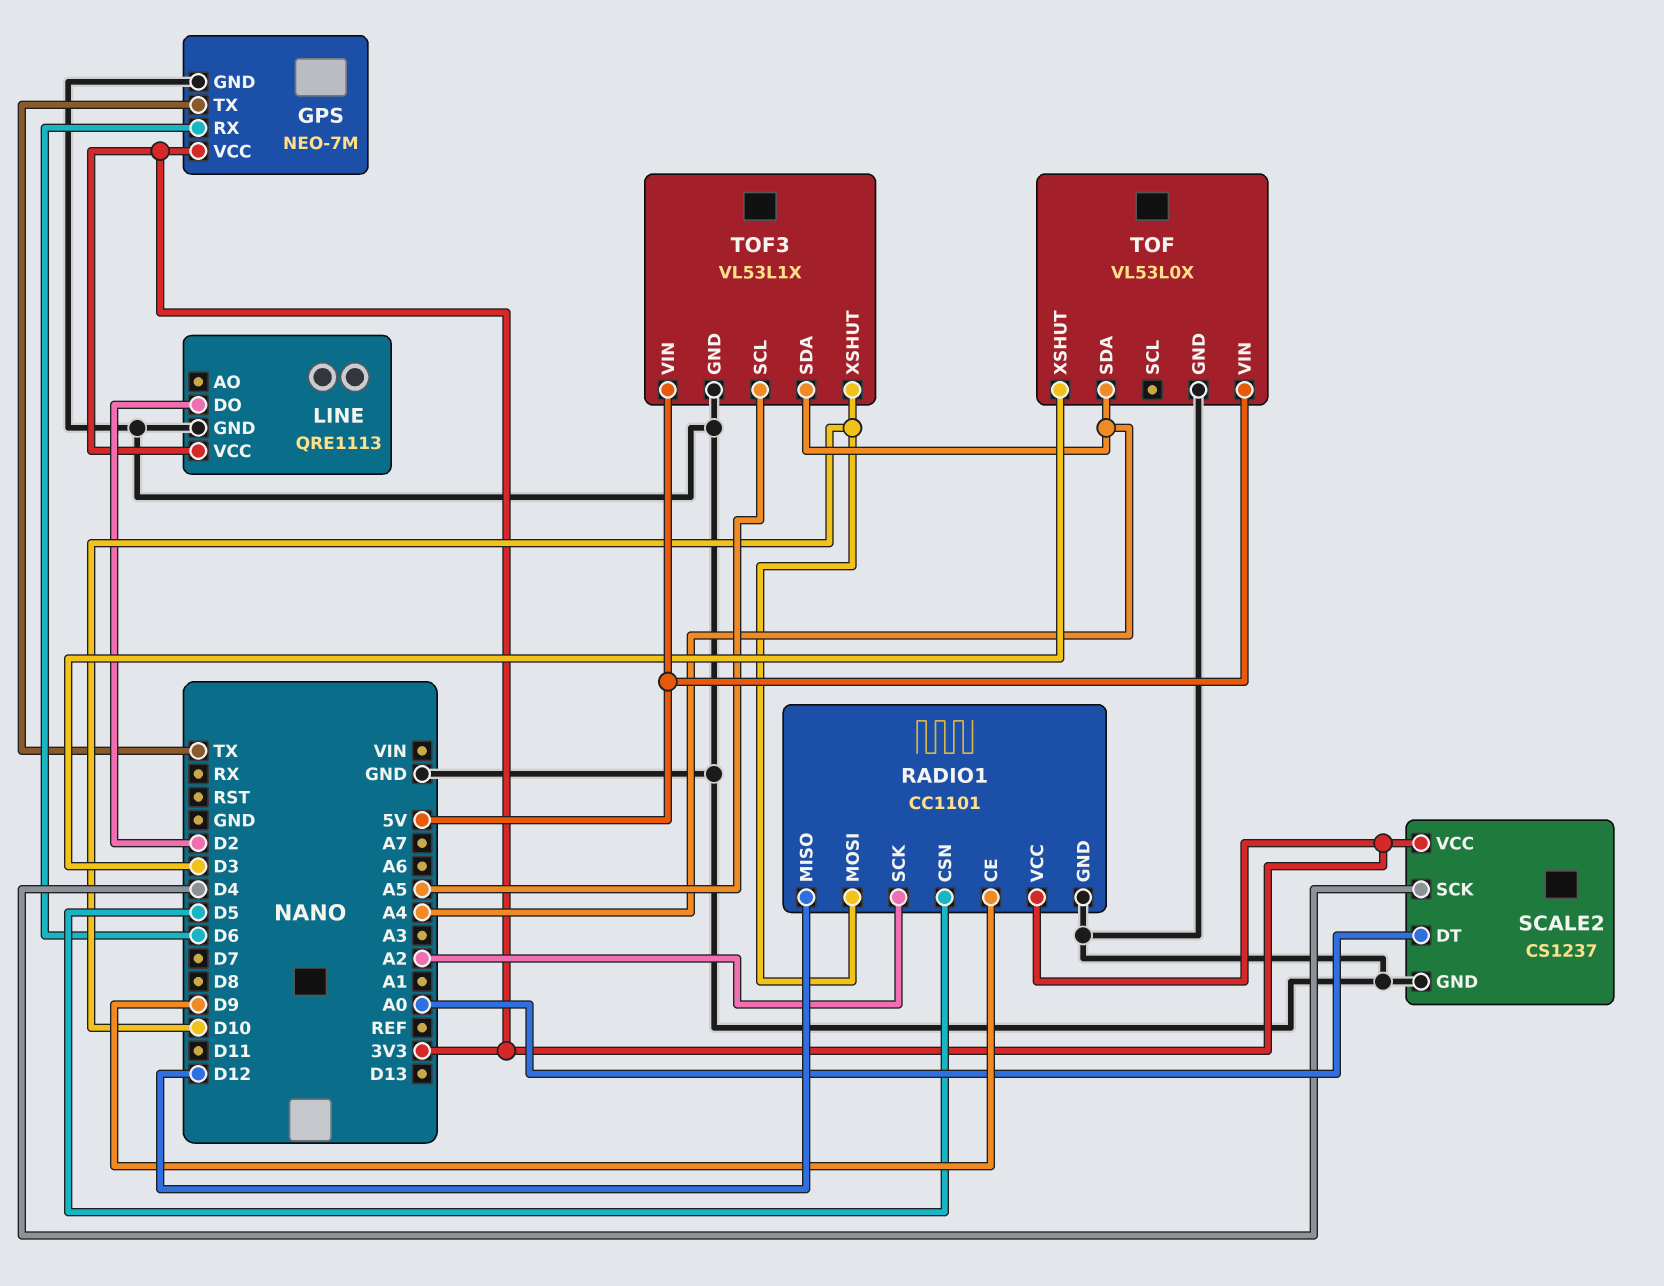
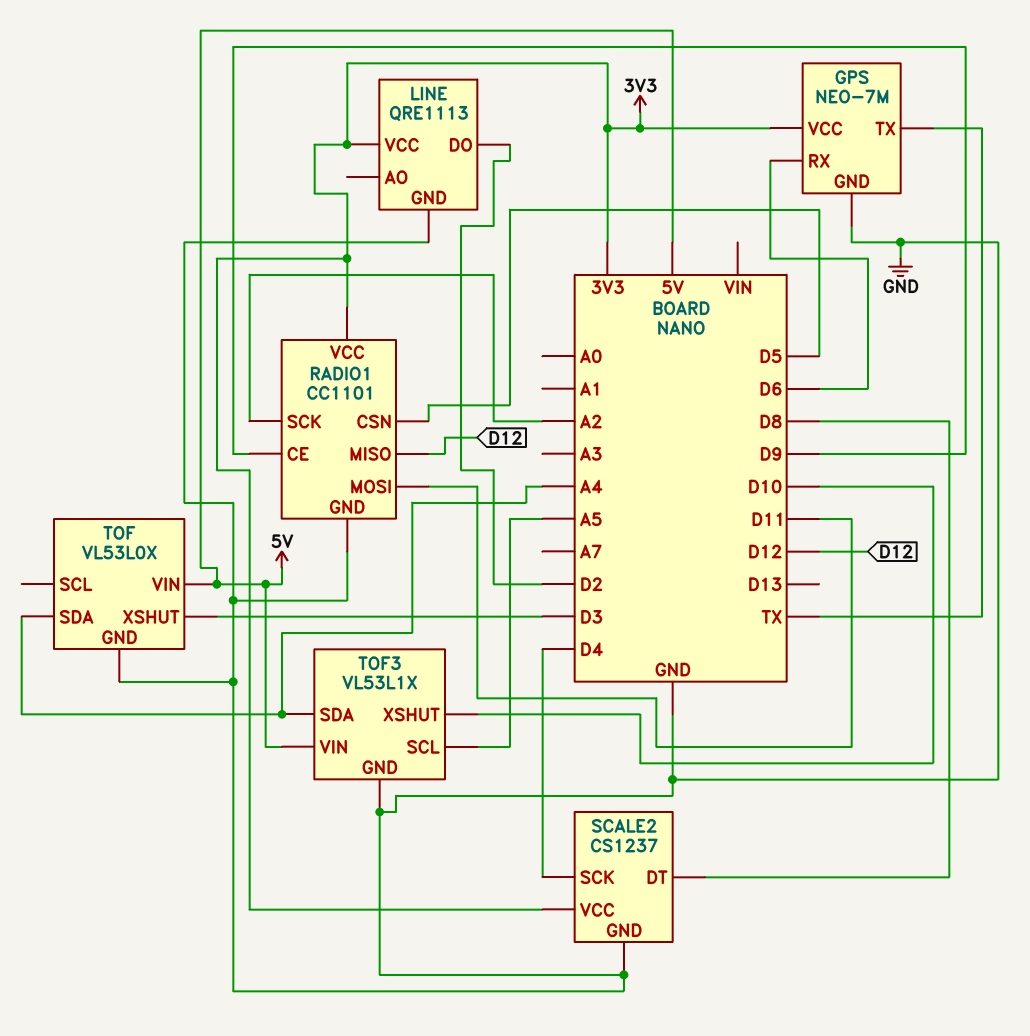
RADIO1 pin MOSI: D10 -> D11
SCALE2 pin DT: A0 -> D8

